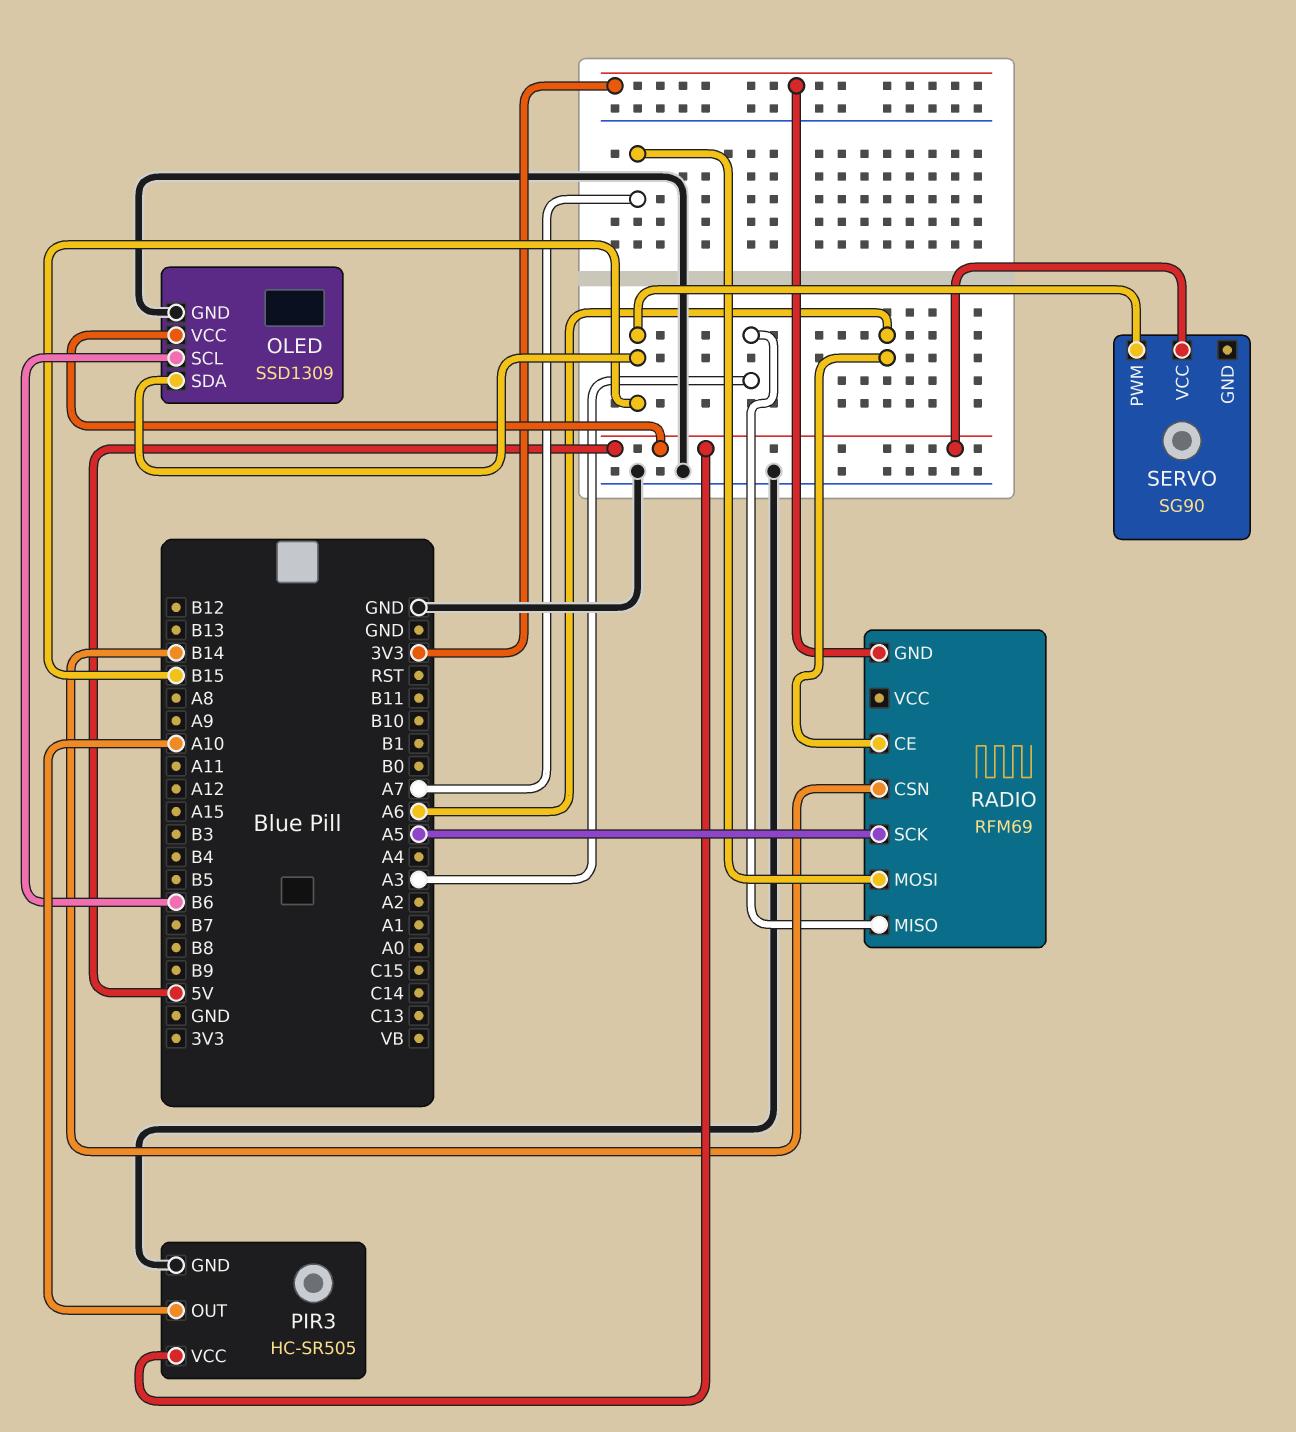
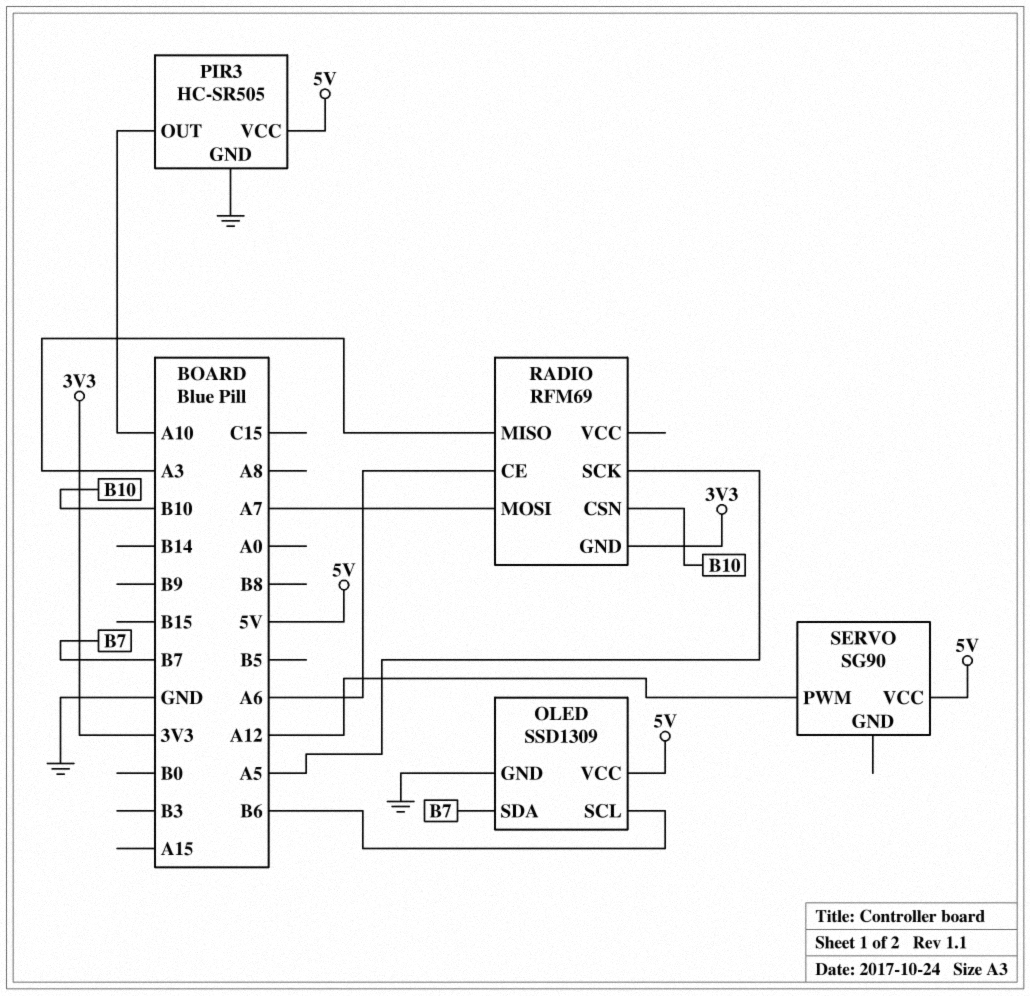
OLED pin SDA: B15 -> B7
RADIO pin CSN: B14 -> B10
SERVO pin PWM: B15 -> A12

